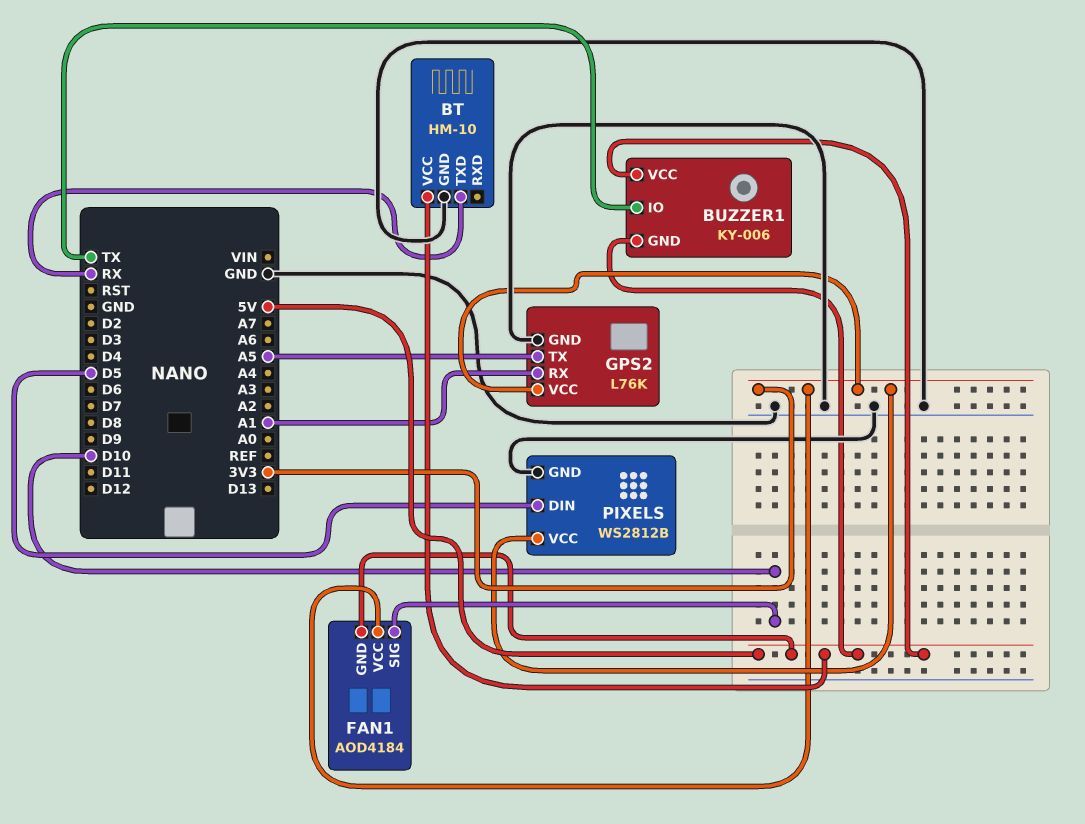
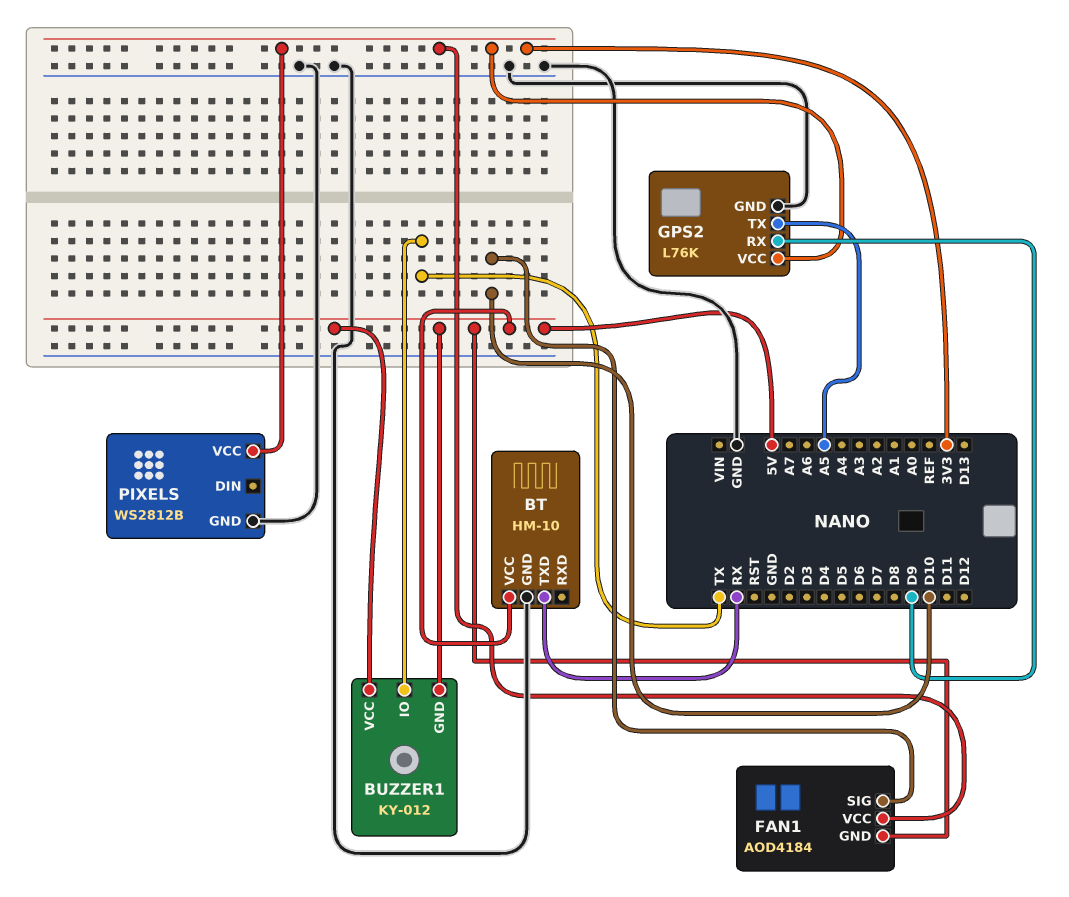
BUZZER1: KY-006 -> KY-012
GPS2 pin RX: A1 -> D9
PIXELS pin DIN: D5 -> none

